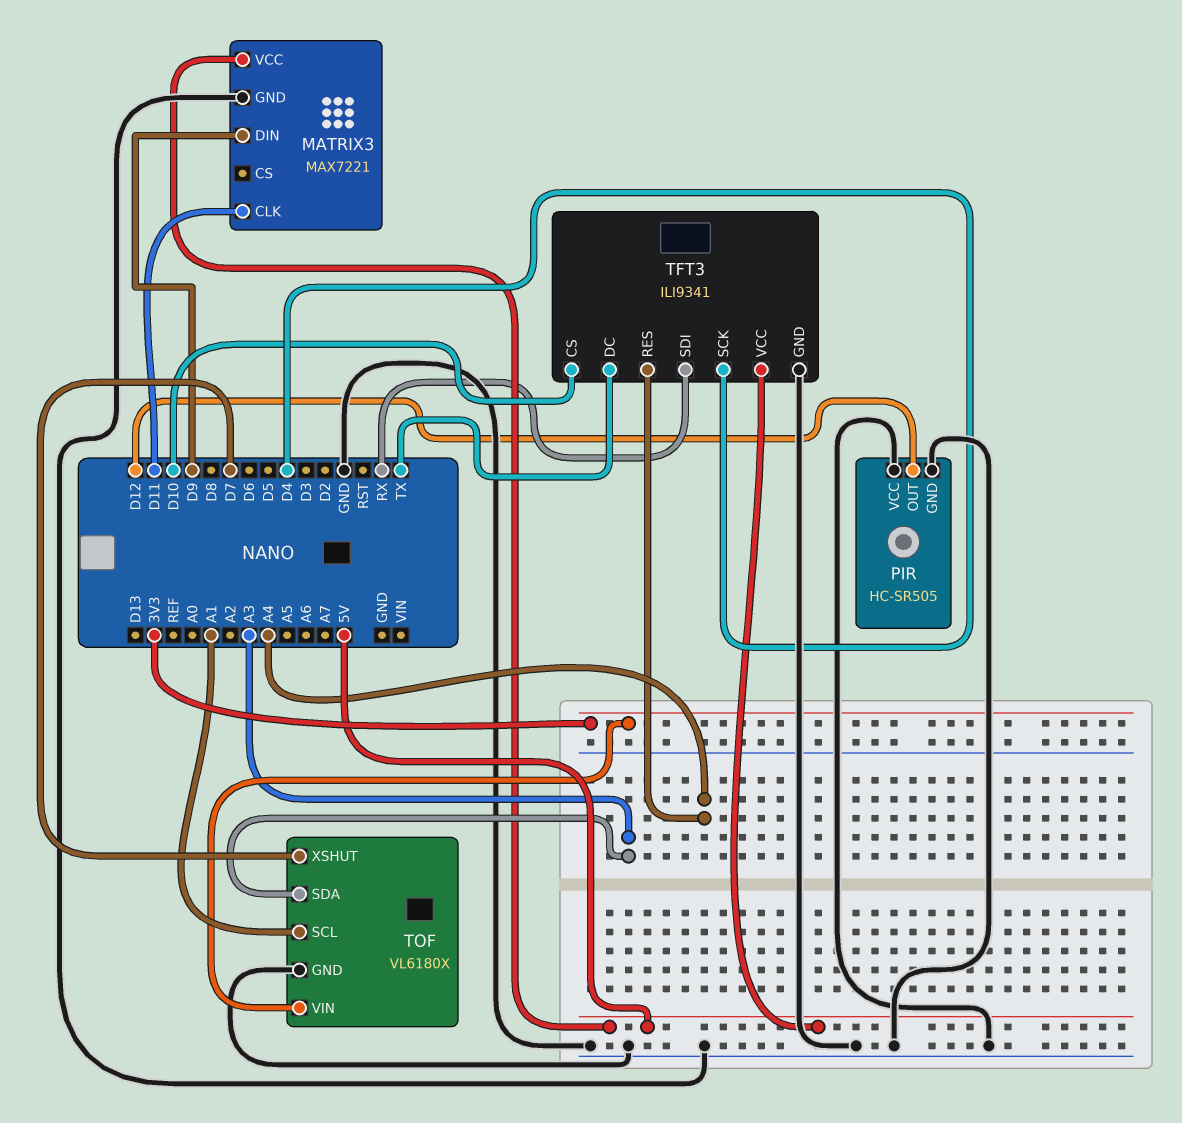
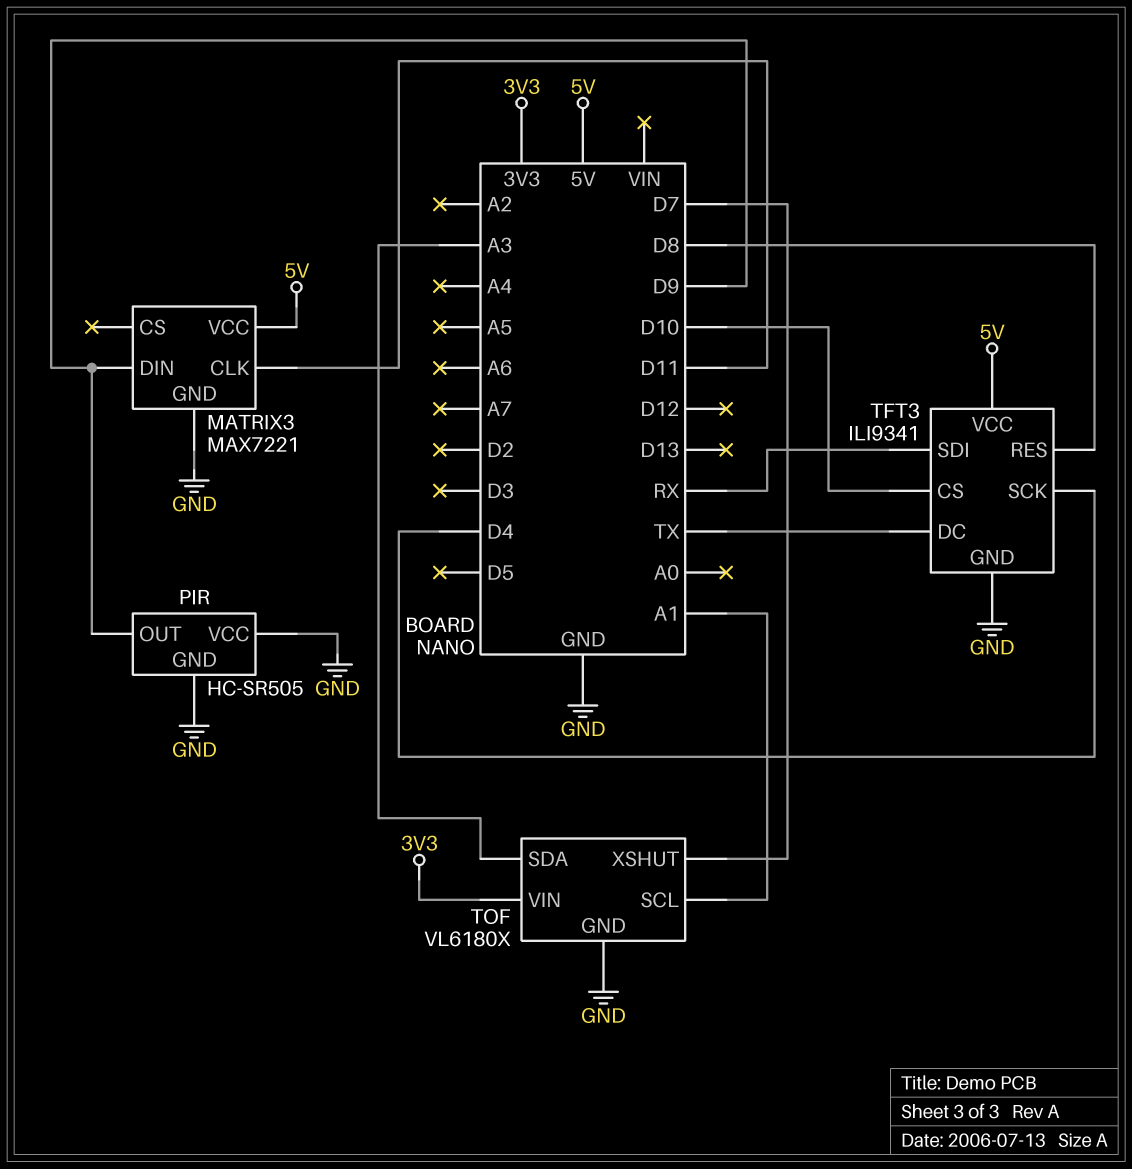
PIR pin OUT: D12 -> D9
TFT3 pin RES: A4 -> D8

